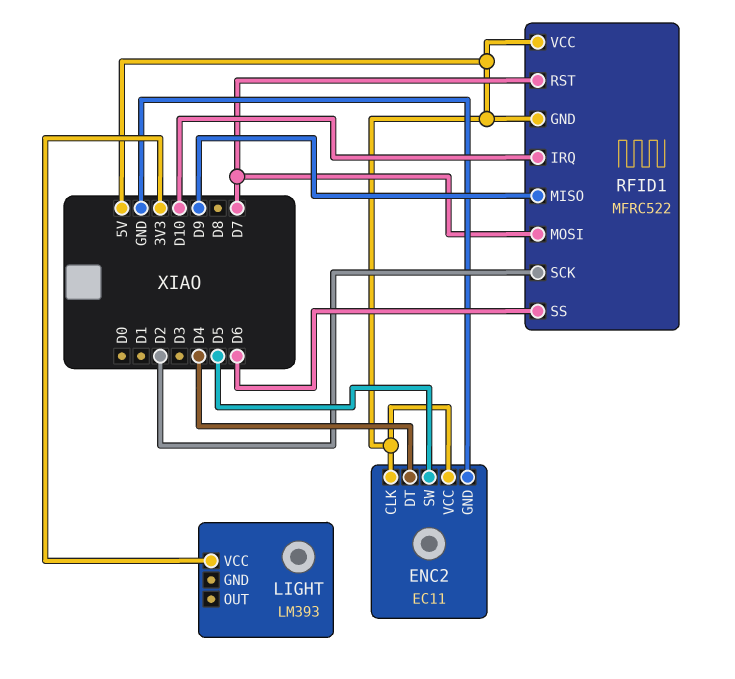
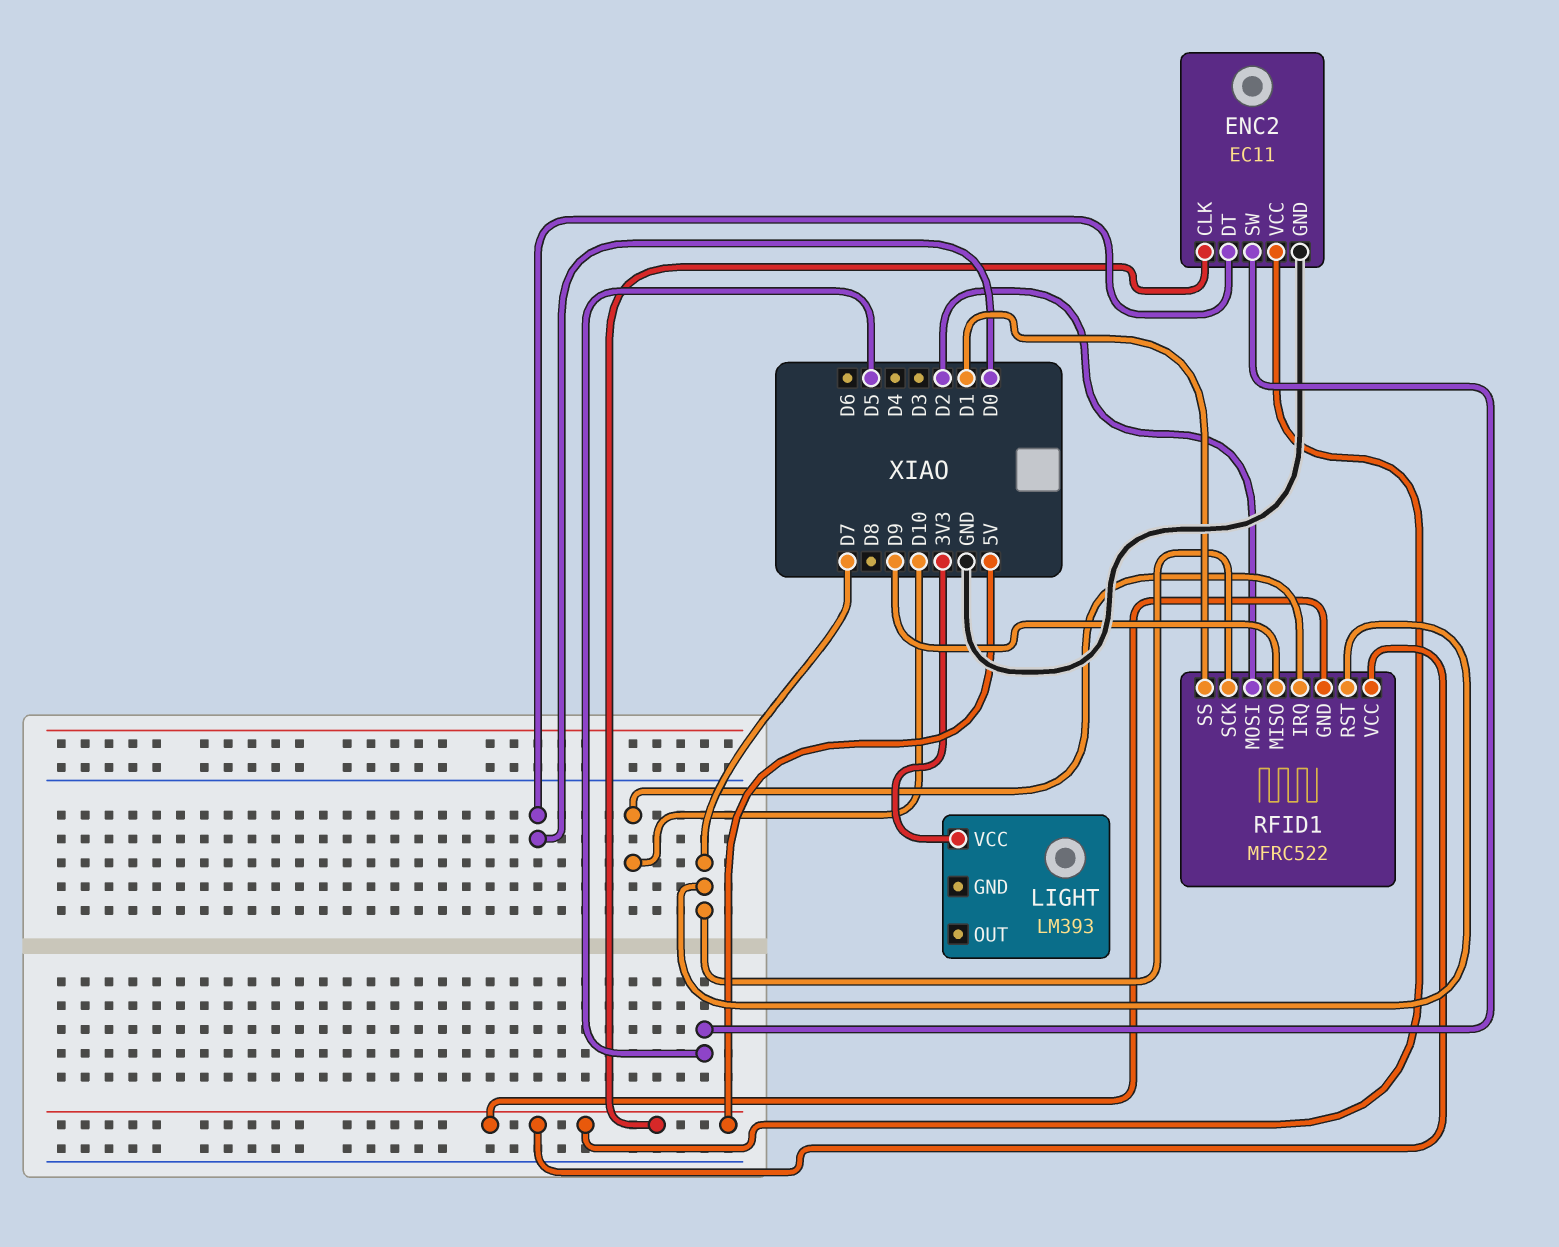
ENC2 pin DT: D4 -> D0
RFID1 pin MOSI: D7 -> D2
RFID1 pin SCK: D2 -> D7
RFID1 pin SS: D6 -> D1

